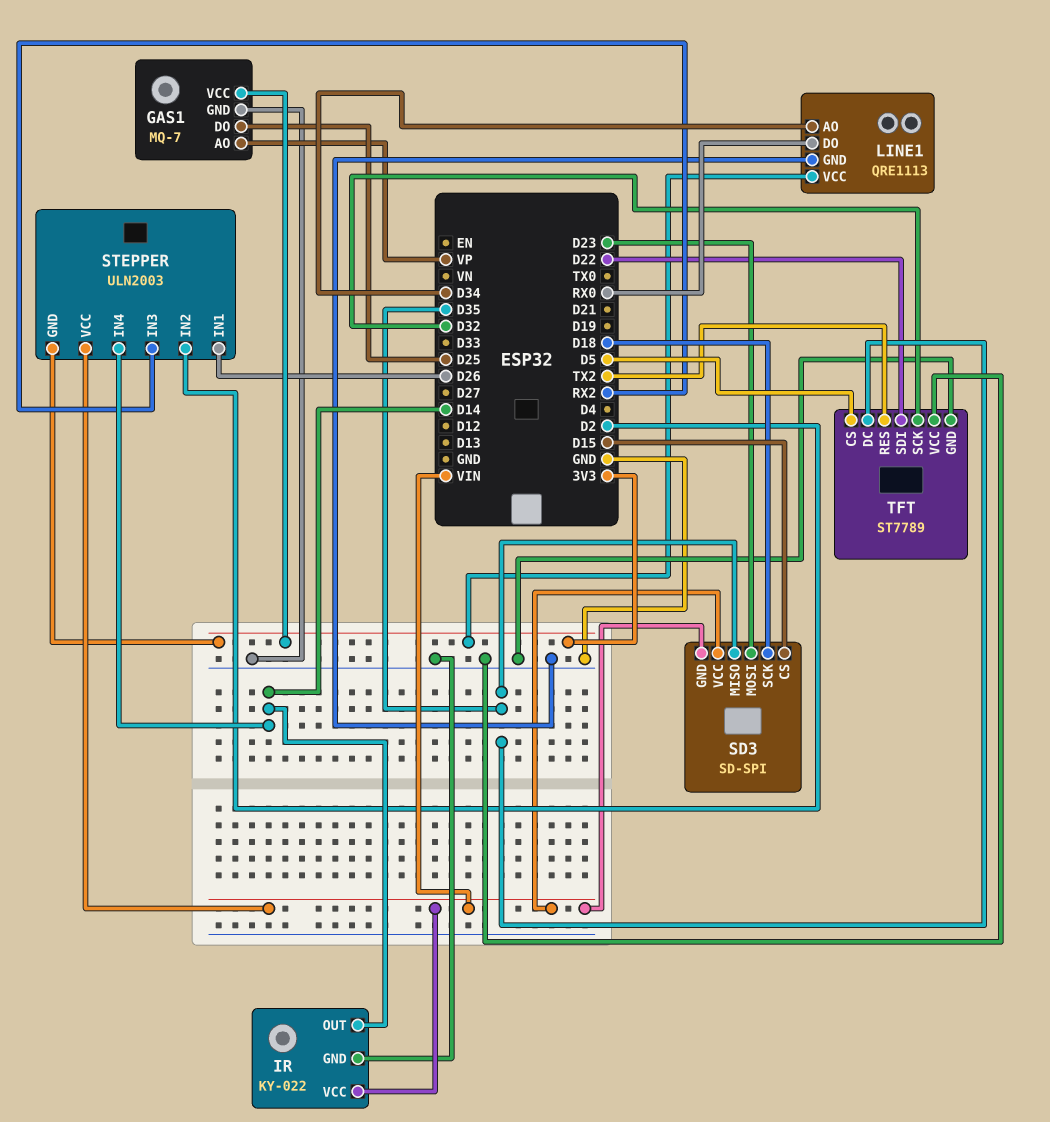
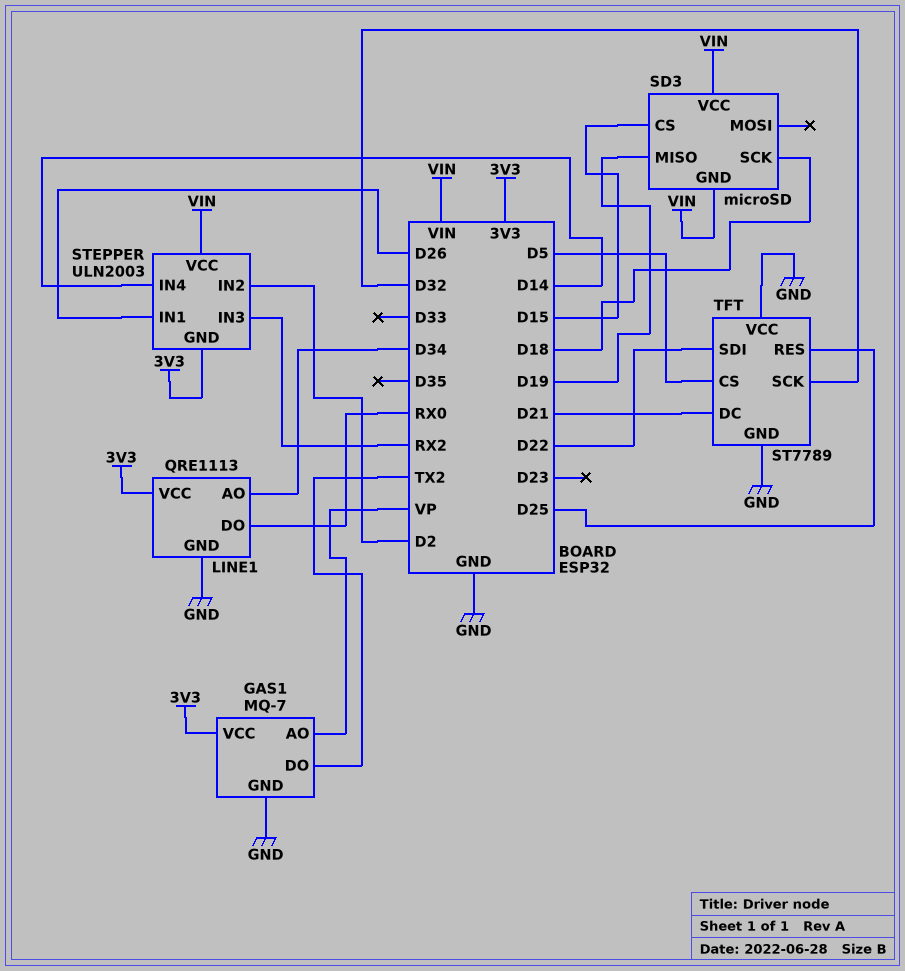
GAS1 pin DO: D25 -> TX2
IR: KY-022 -> none
IR pin GND: GND -> none
IR pin OUT: D14 -> none
IR pin VCC: VIN -> none
SD3: SD-SPI -> microSD
SD3 pin MISO: D35 -> D19
SD3 pin MOSI: D23 -> none
TFT pin DC: D35 -> D21
TFT pin RES: TX2 -> D25

